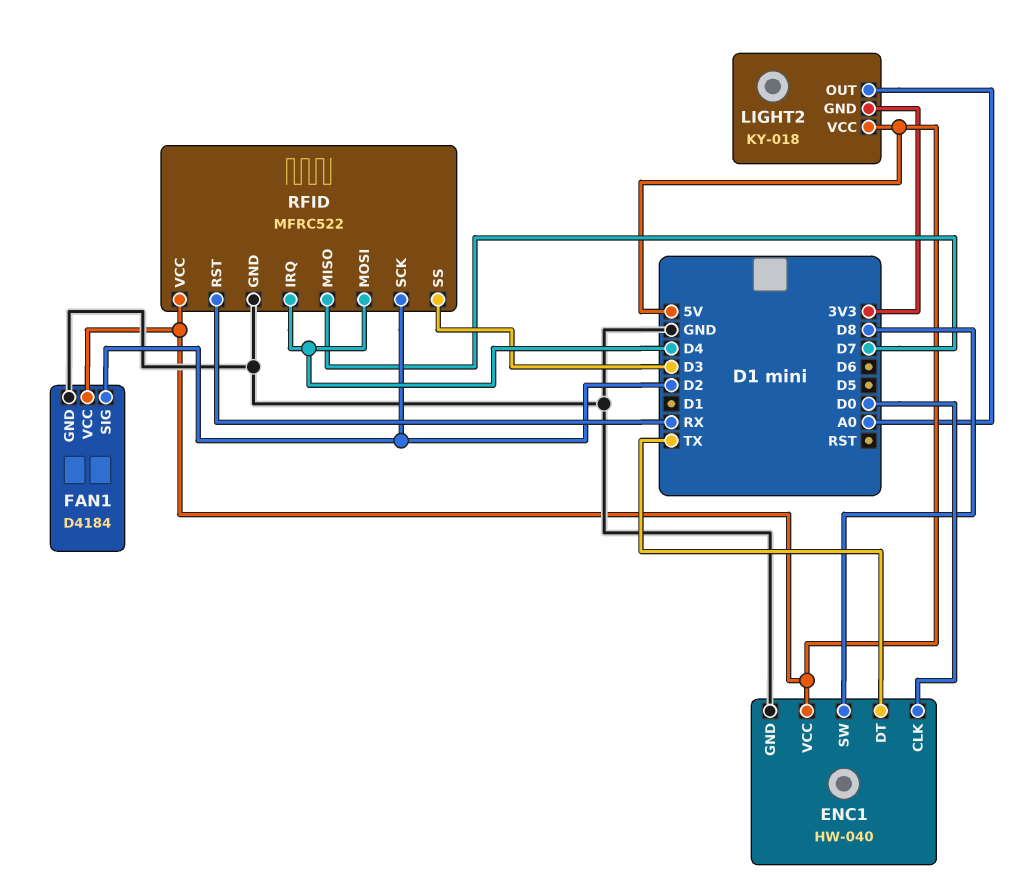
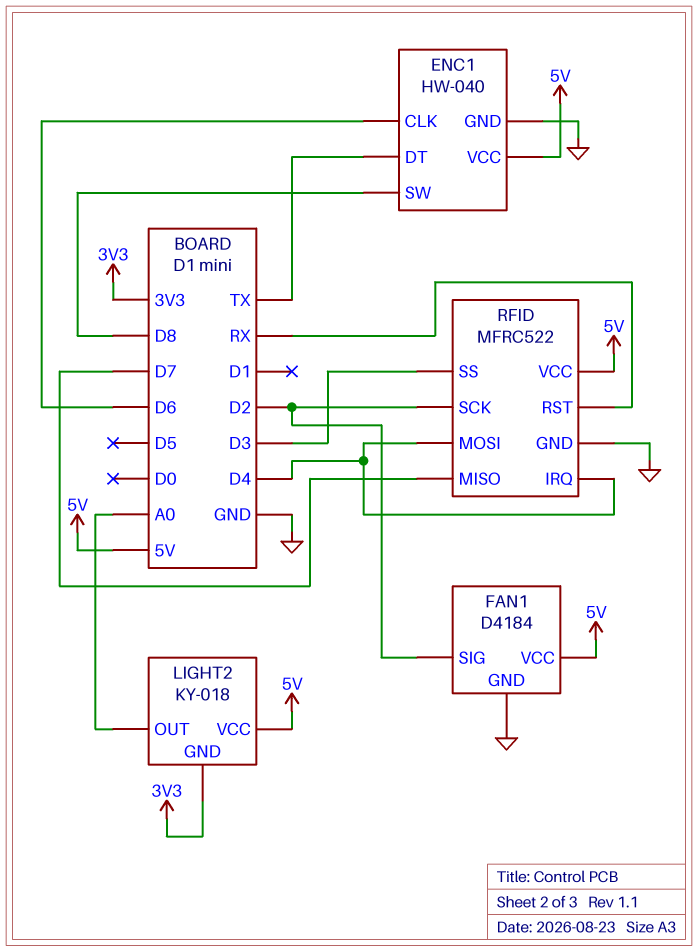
ENC1 pin CLK: D0 -> D6

